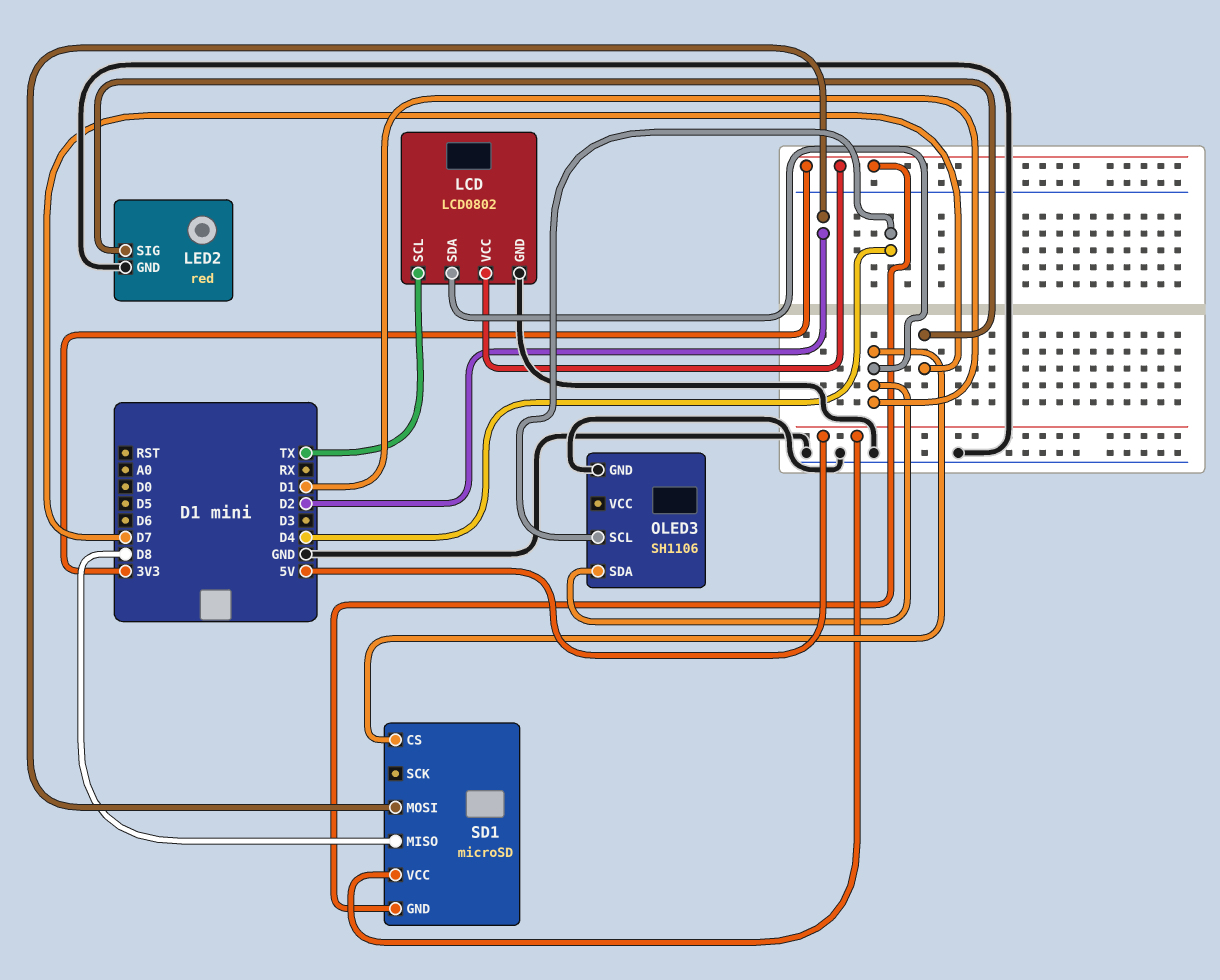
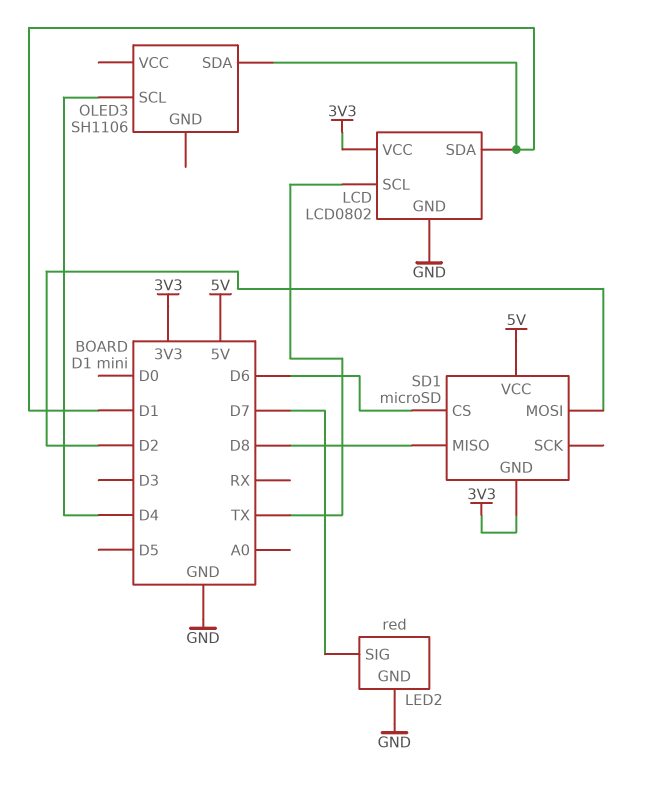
OLED3 pin GND: GND -> none
SD1 pin CS: D1 -> D6

